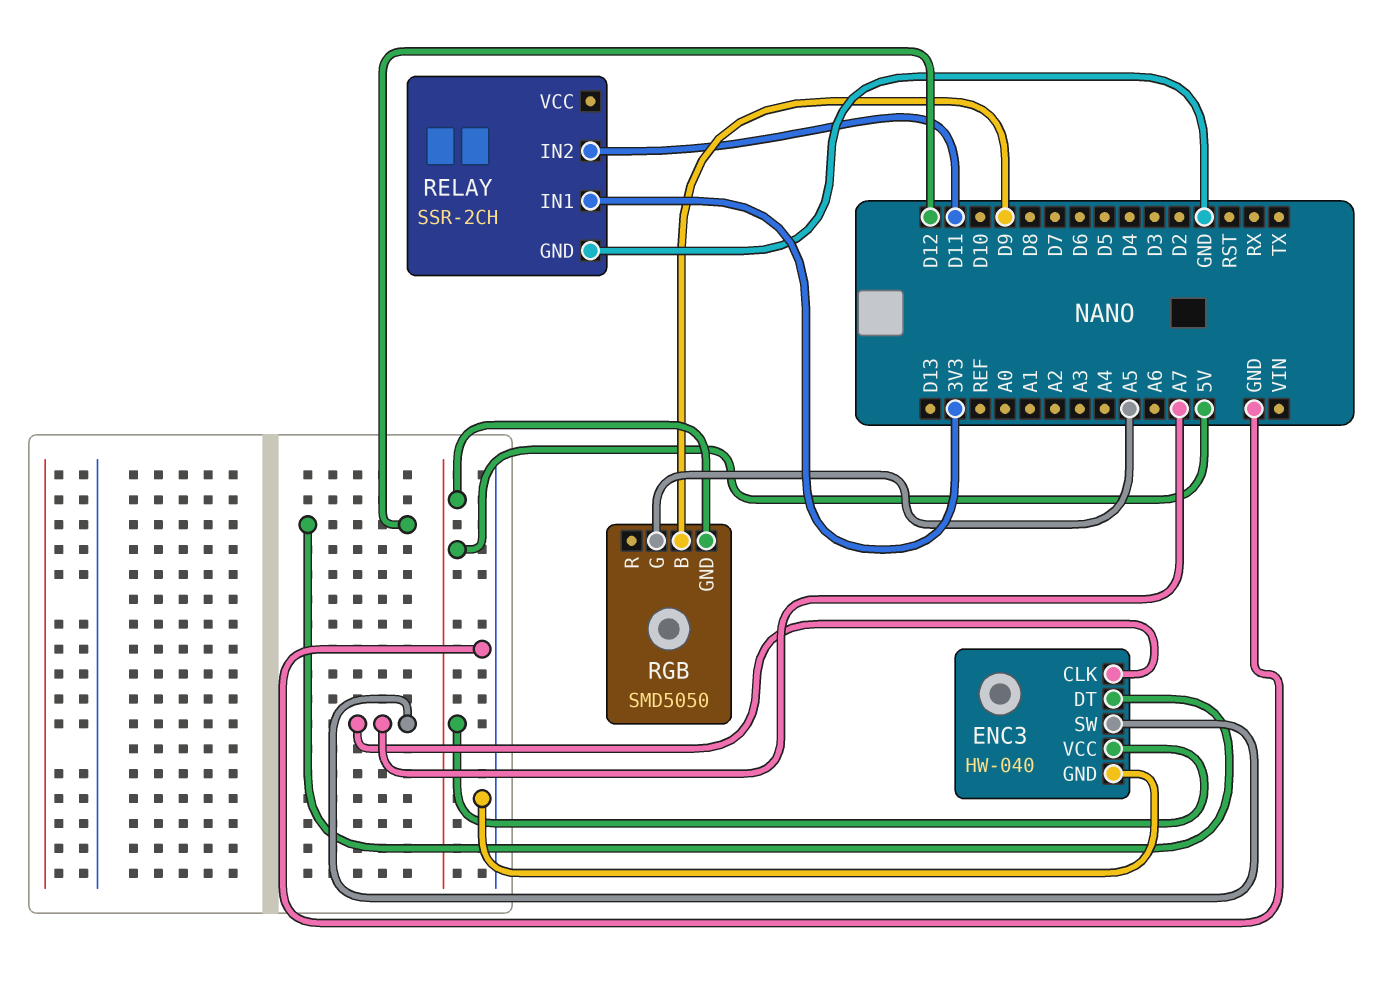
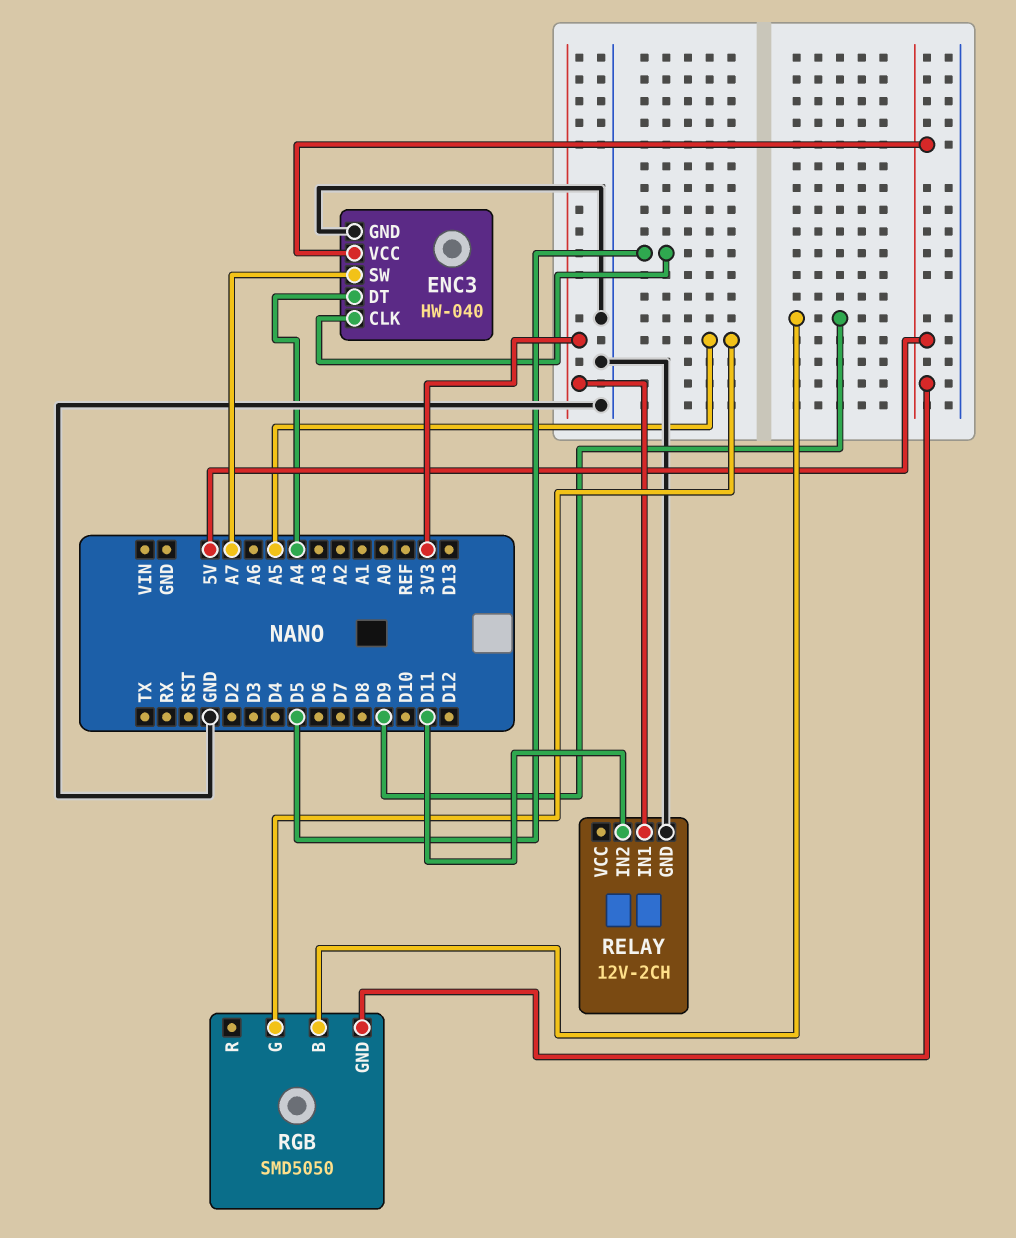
ENC3 pin CLK: A7 -> D5
ENC3 pin DT: D12 -> A4
RELAY: SSR-2CH -> 12V-2CH

